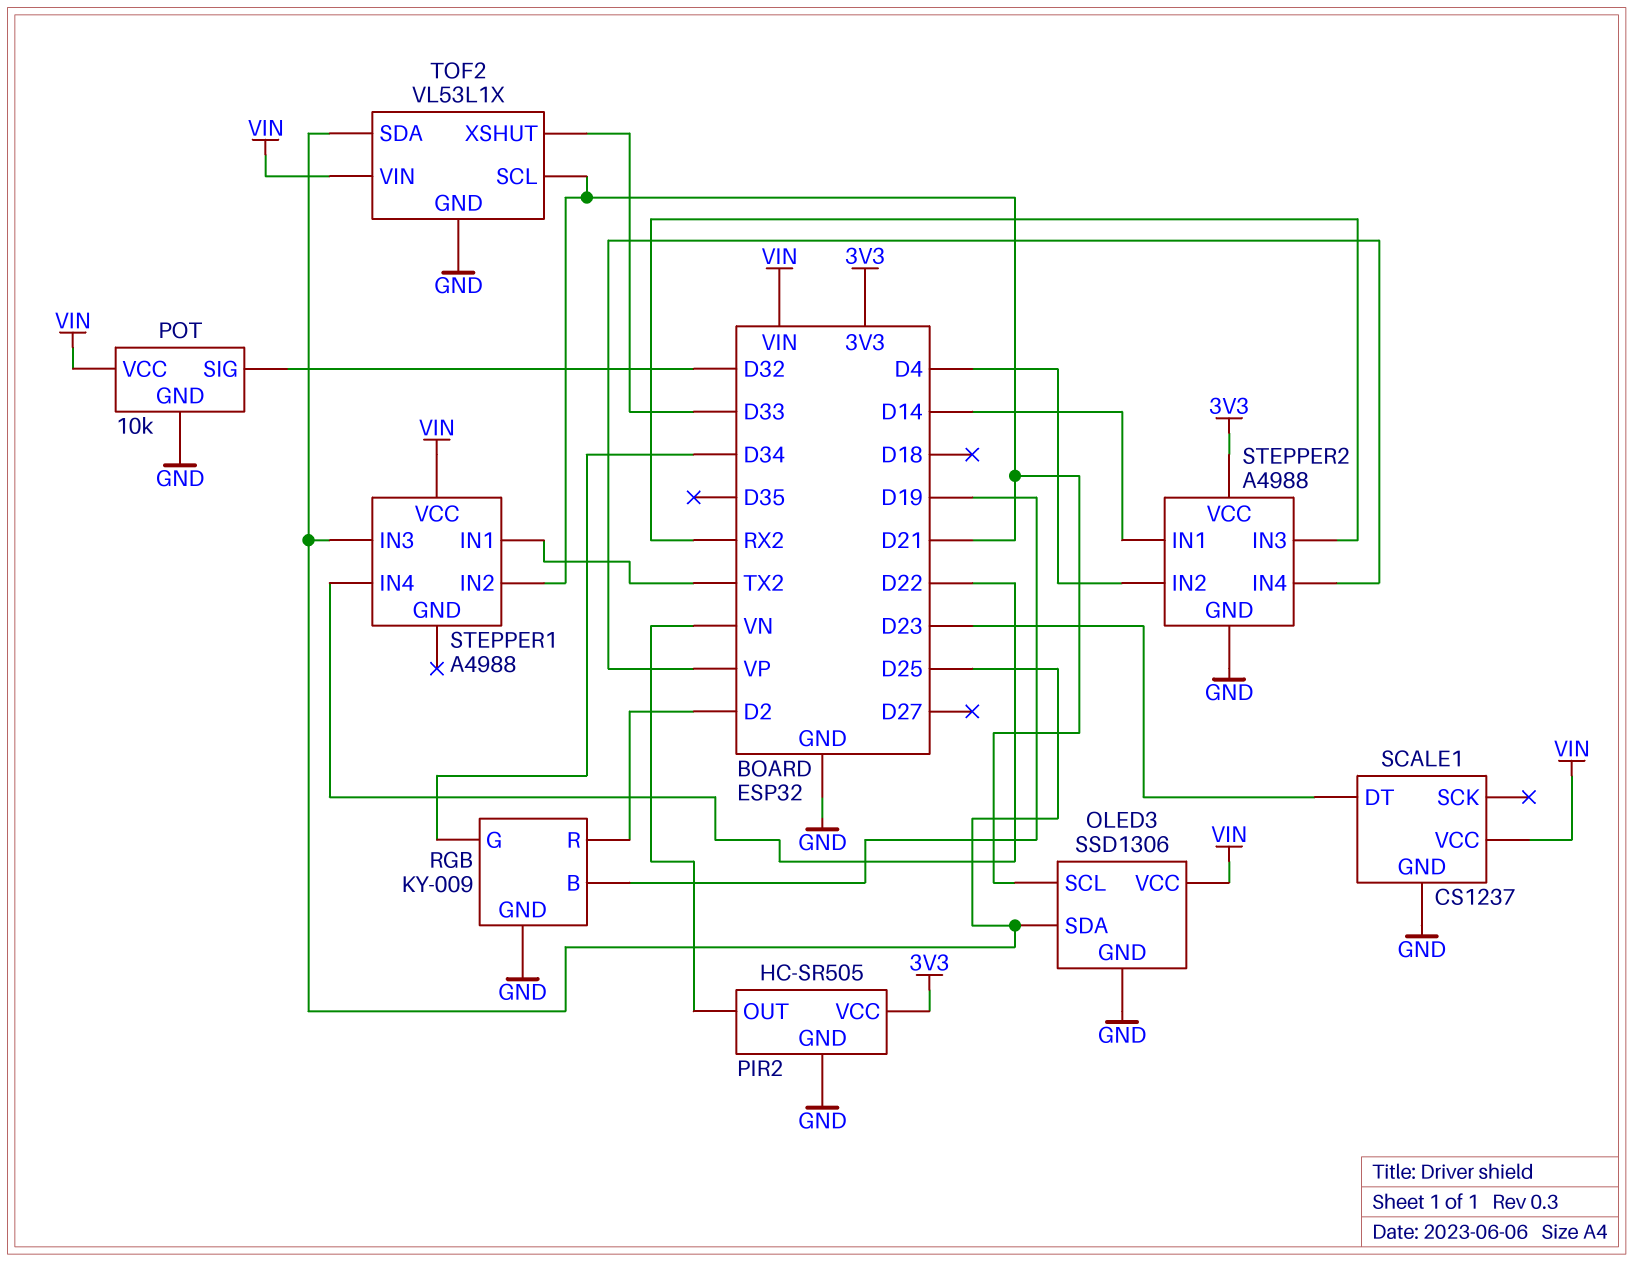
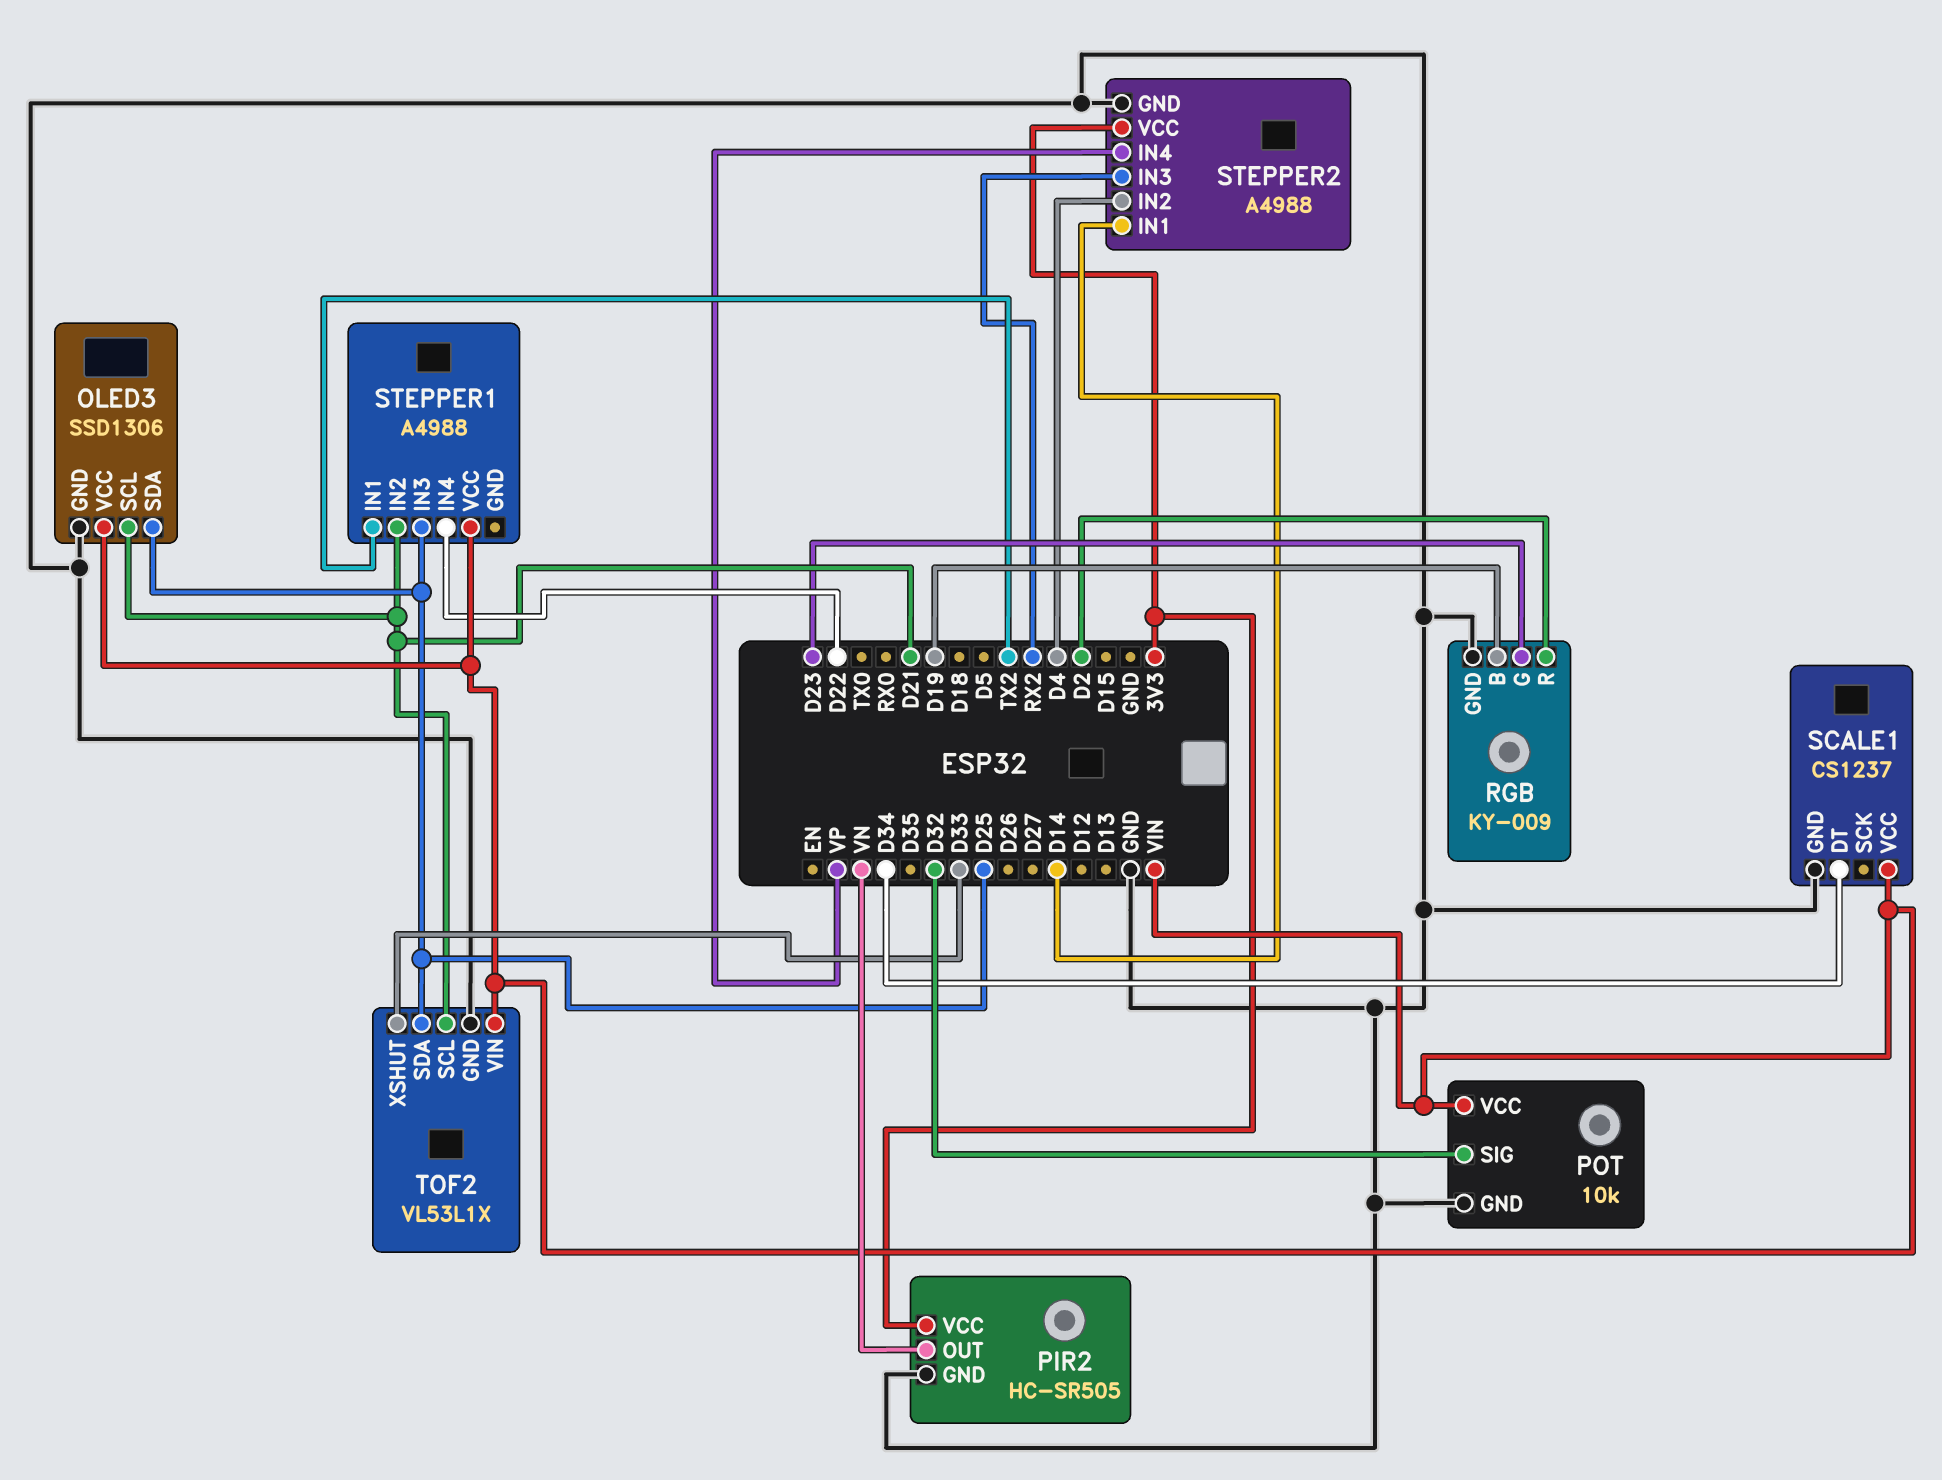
RGB pin G: D34 -> D23
SCALE1 pin DT: D23 -> D34

